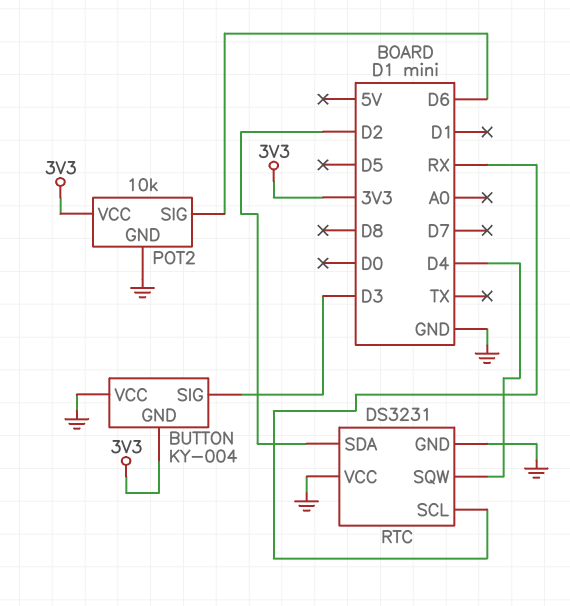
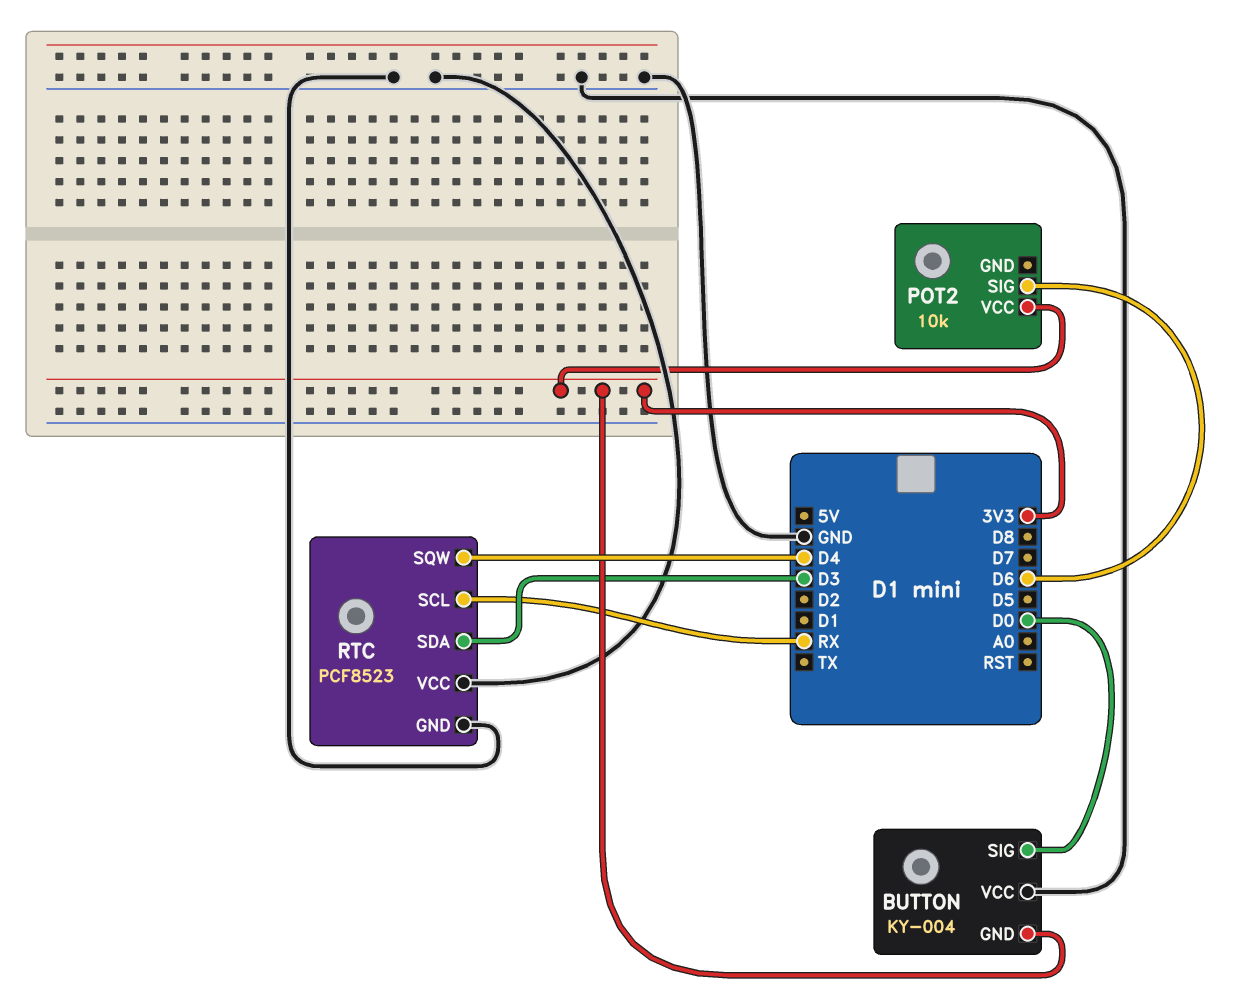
BUTTON pin SIG: D3 -> D0
POT2 pin GND: GND -> none
RTC: DS3231 -> PCF8523
RTC pin SDA: D2 -> D3

